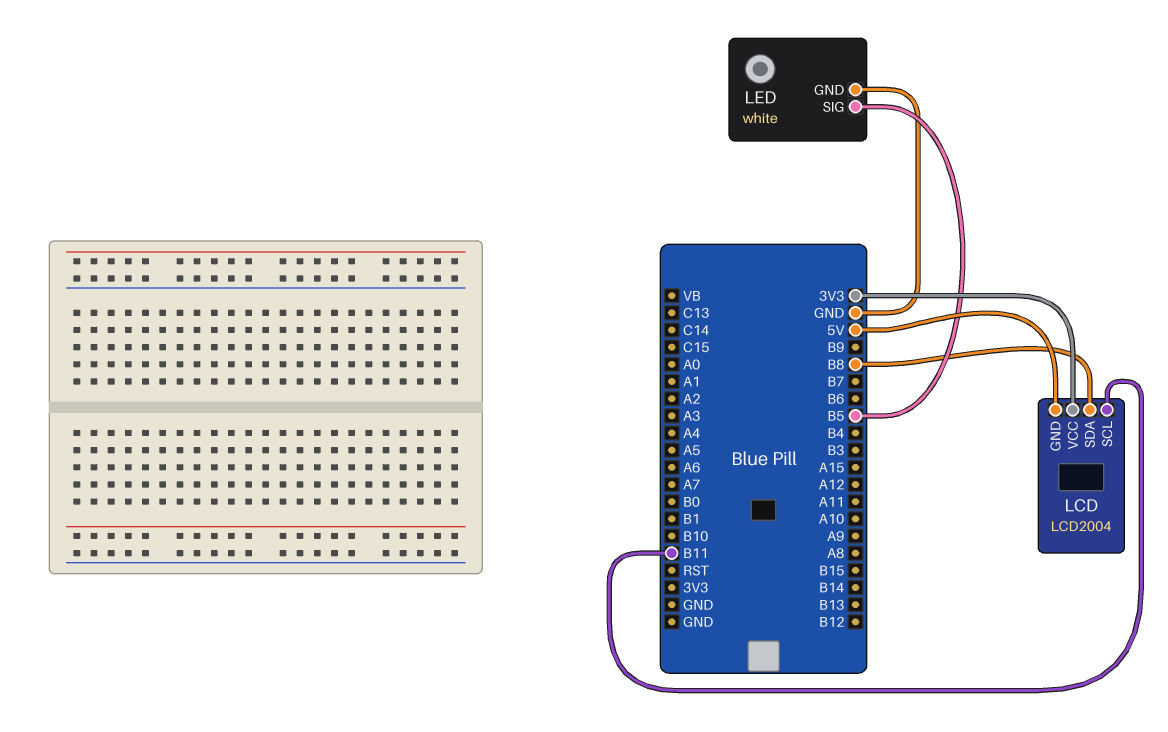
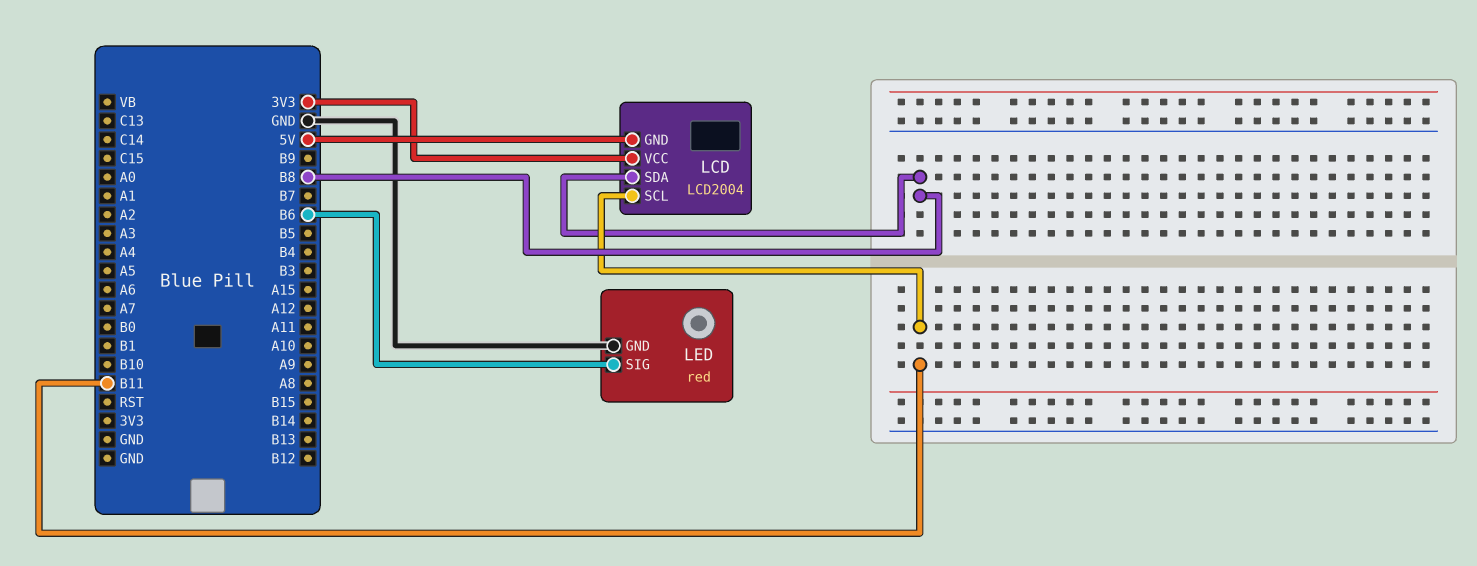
LED: white -> red
LED pin SIG: B5 -> B6

